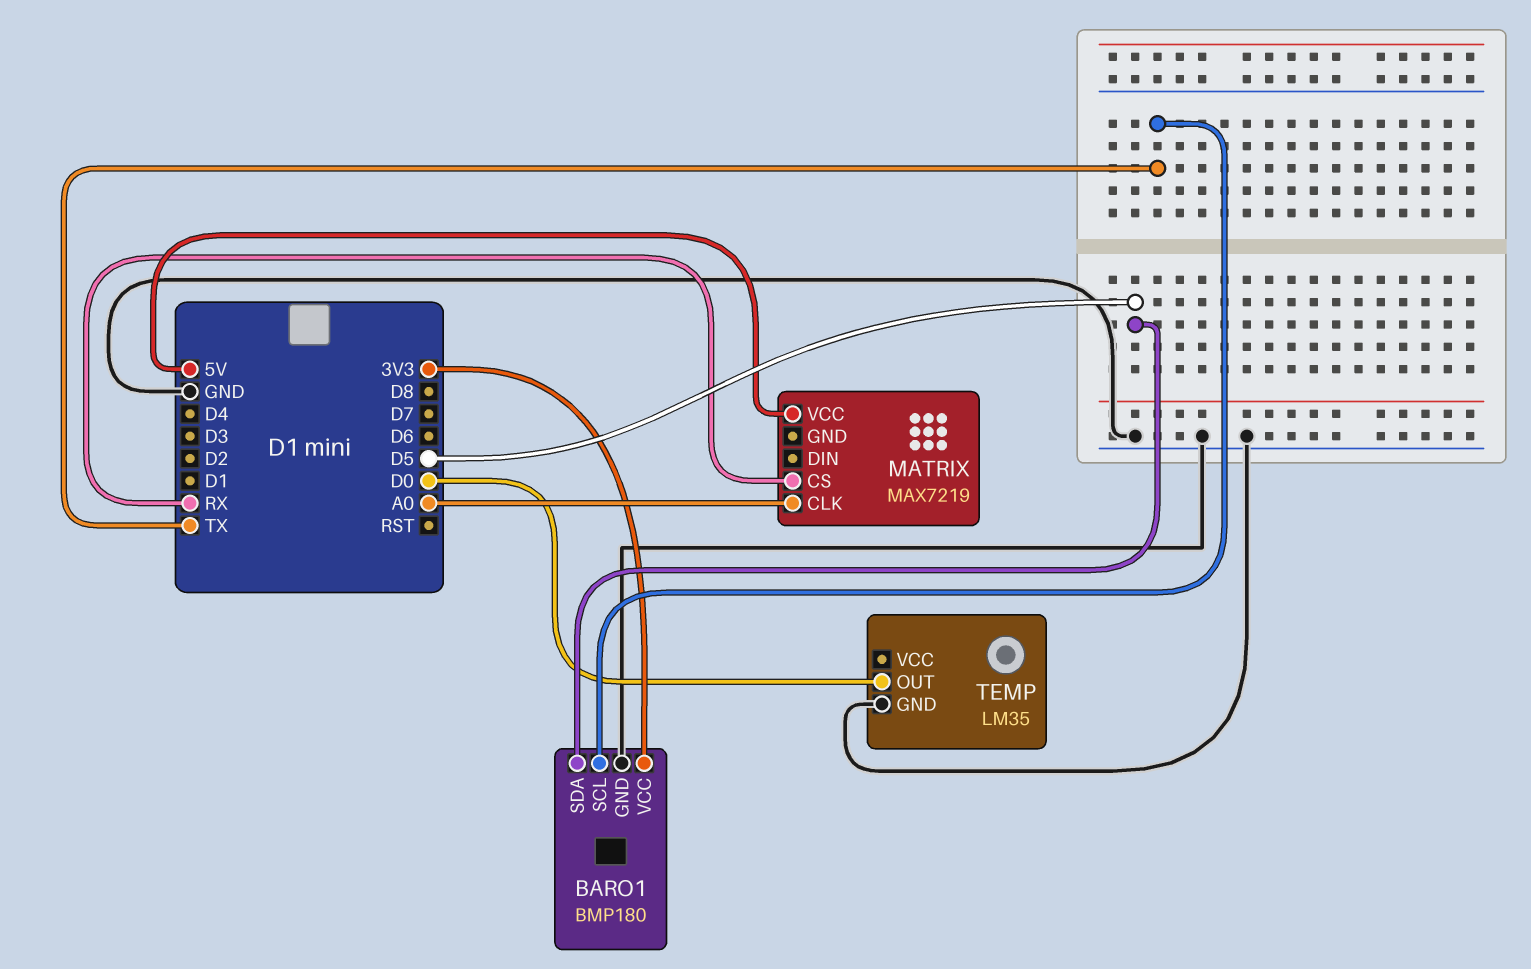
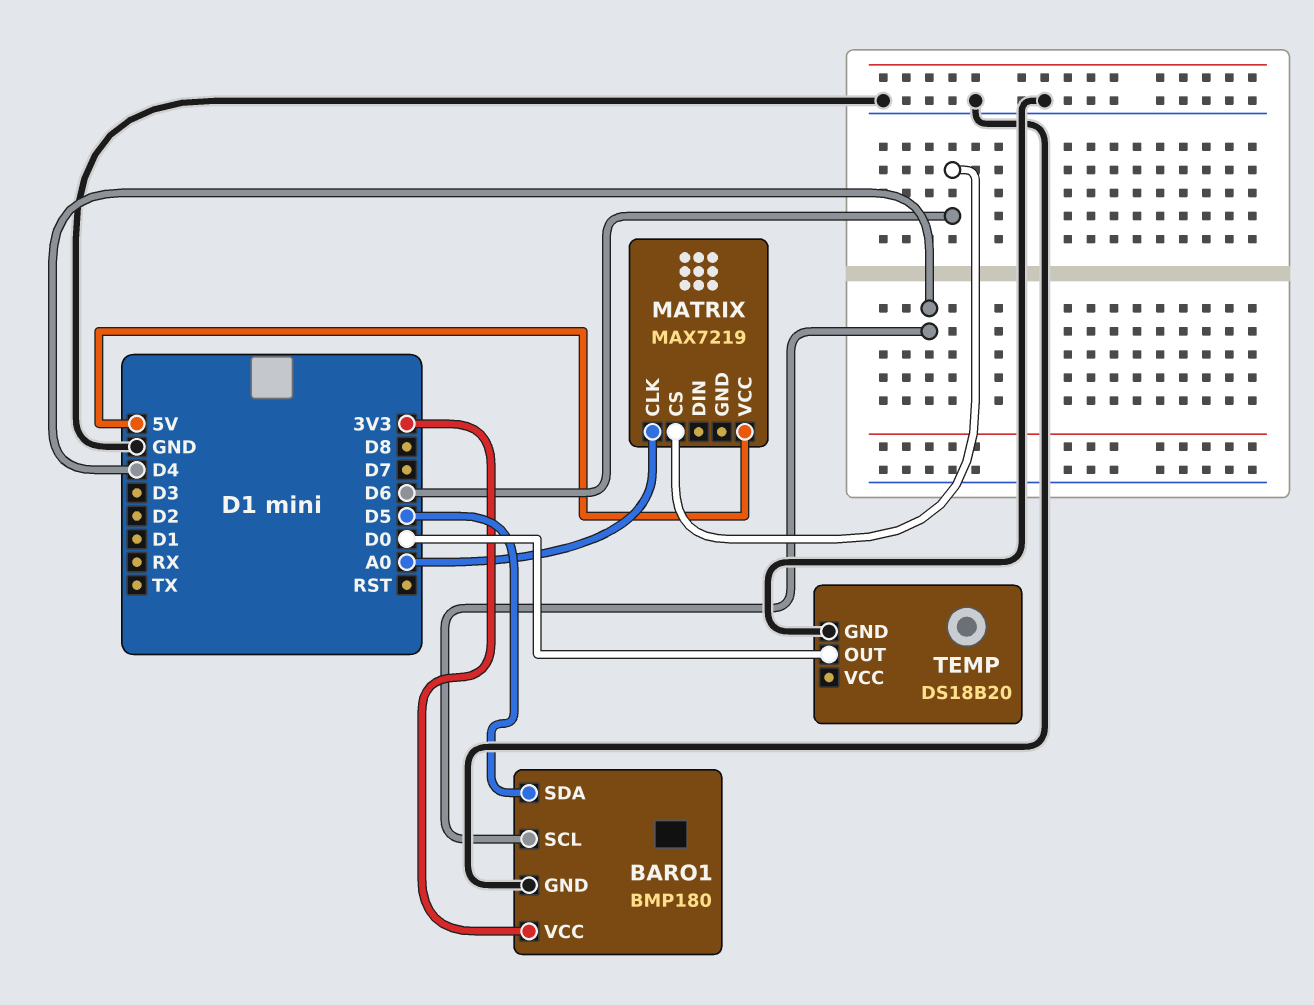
BARO1 pin SCL: TX -> D4
MATRIX pin CS: RX -> D6
TEMP: LM35 -> DS18B20

